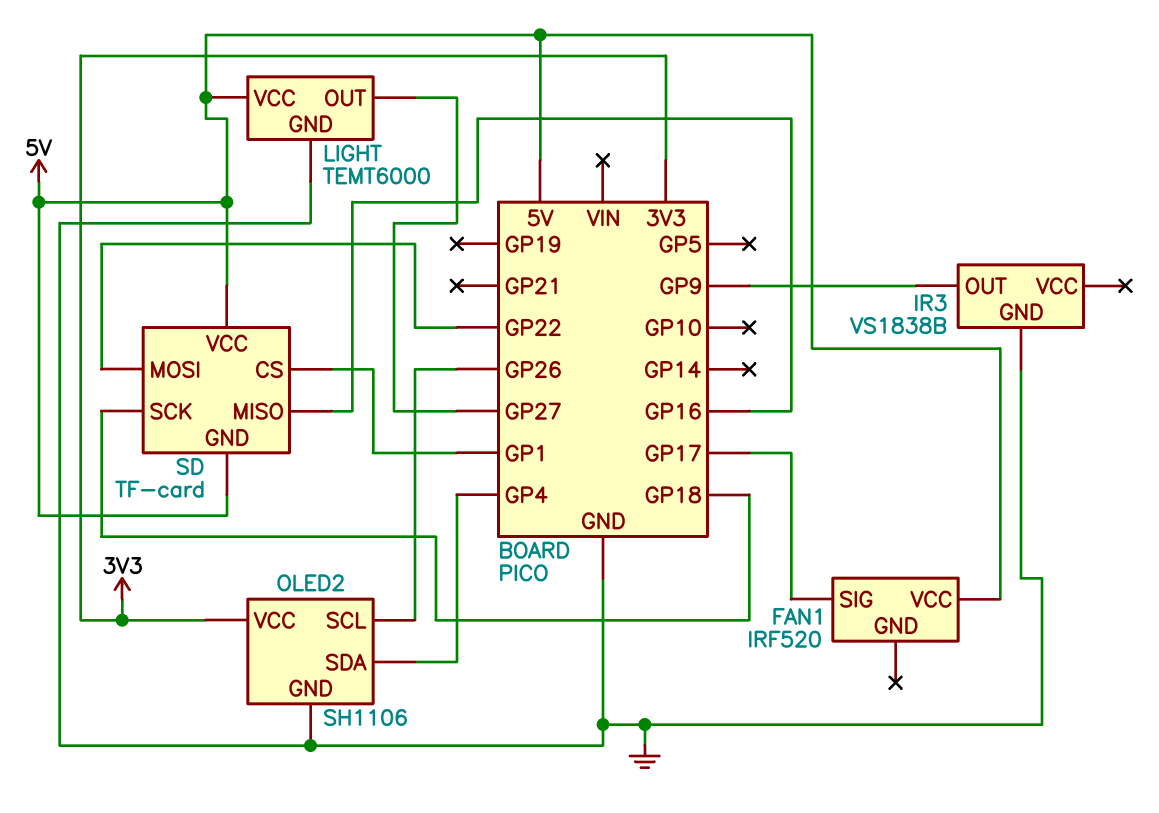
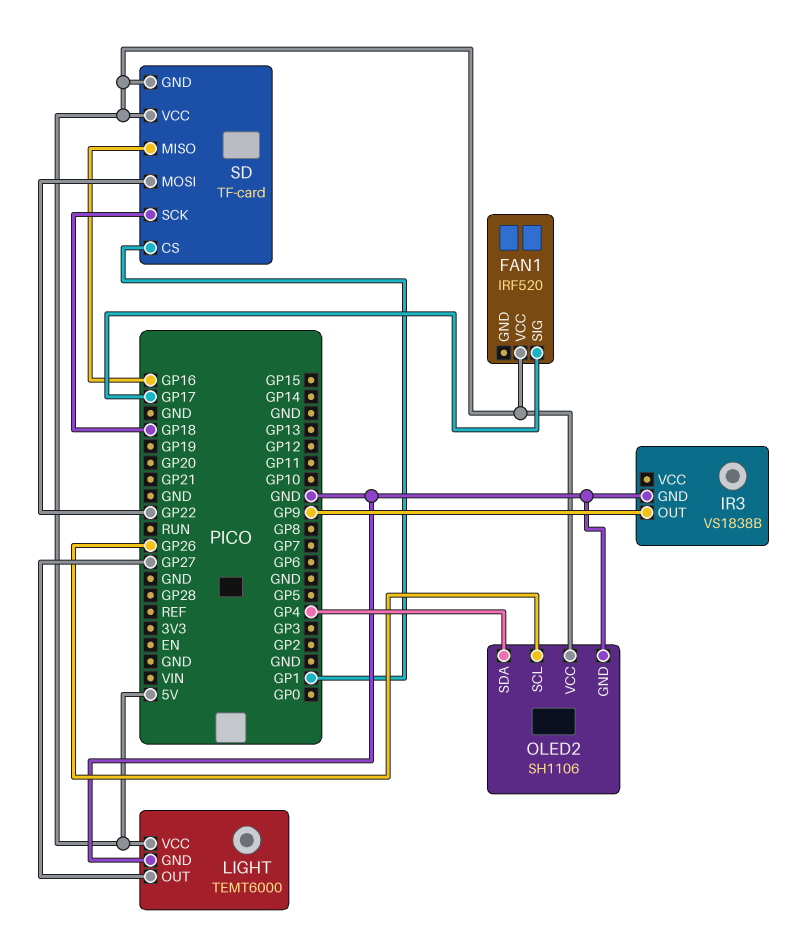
OLED2 pin VCC: 3V3 -> 5V

